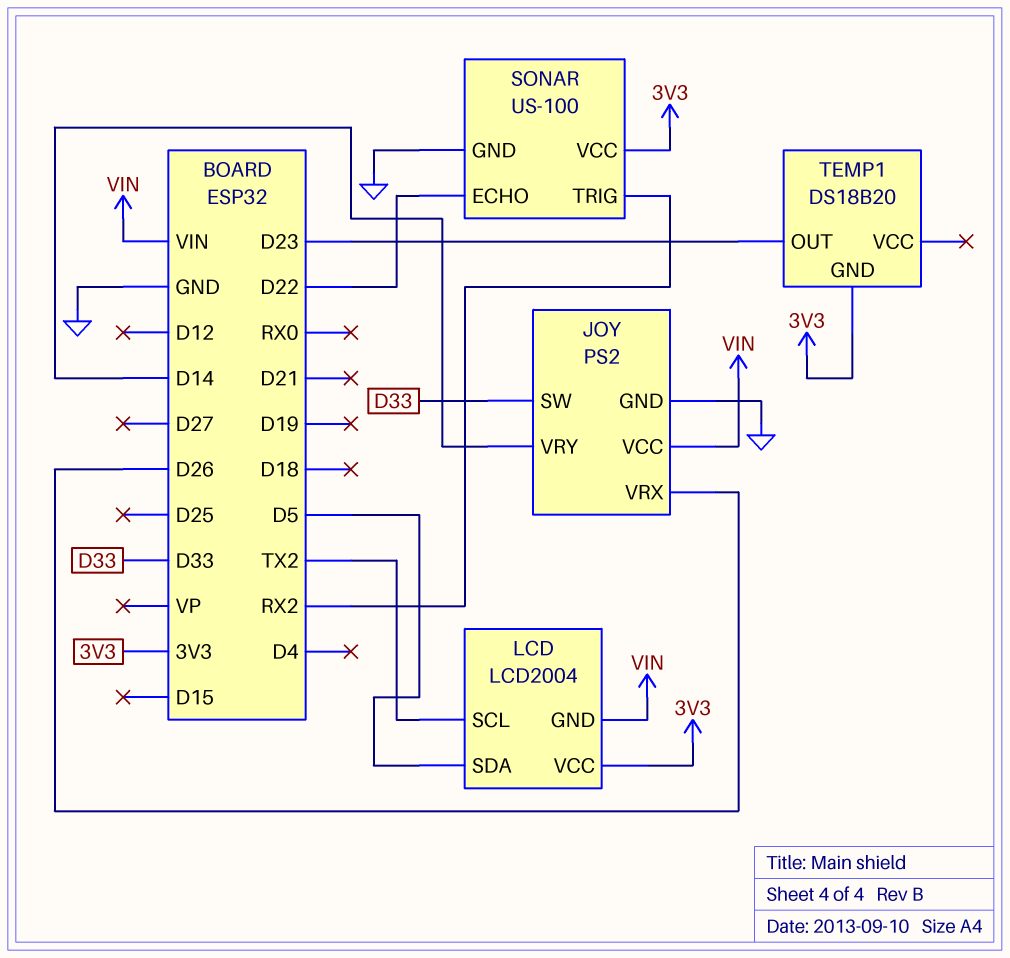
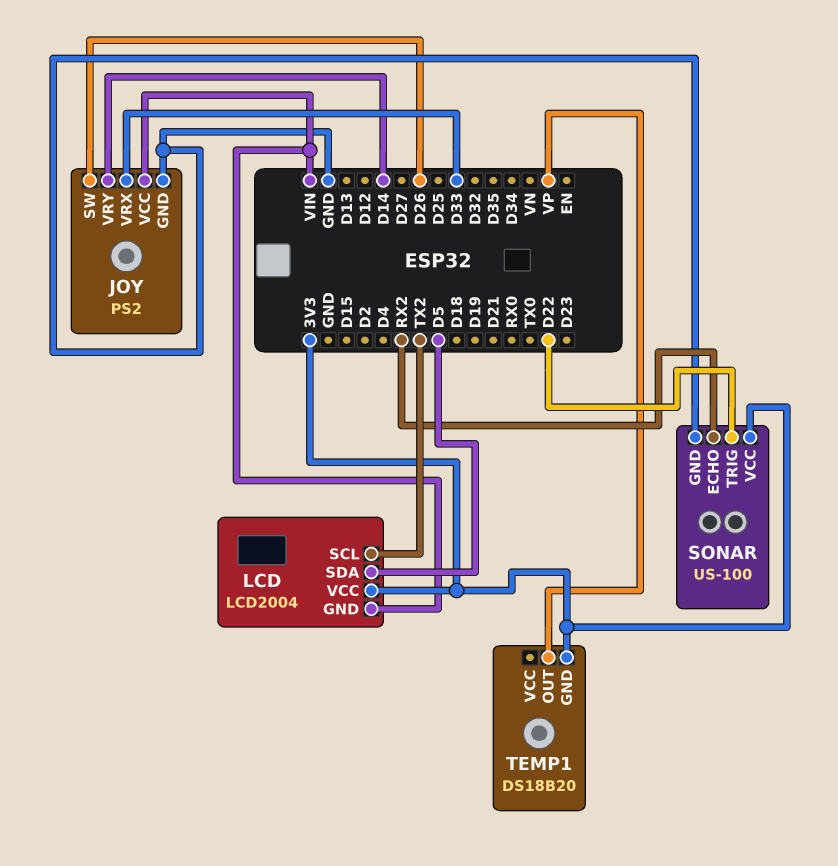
JOY pin SW: D33 -> D26
JOY pin VRX: D26 -> D33
SONAR pin ECHO: D22 -> RX2
SONAR pin TRIG: RX2 -> D22
TEMP1 pin OUT: D23 -> VP

